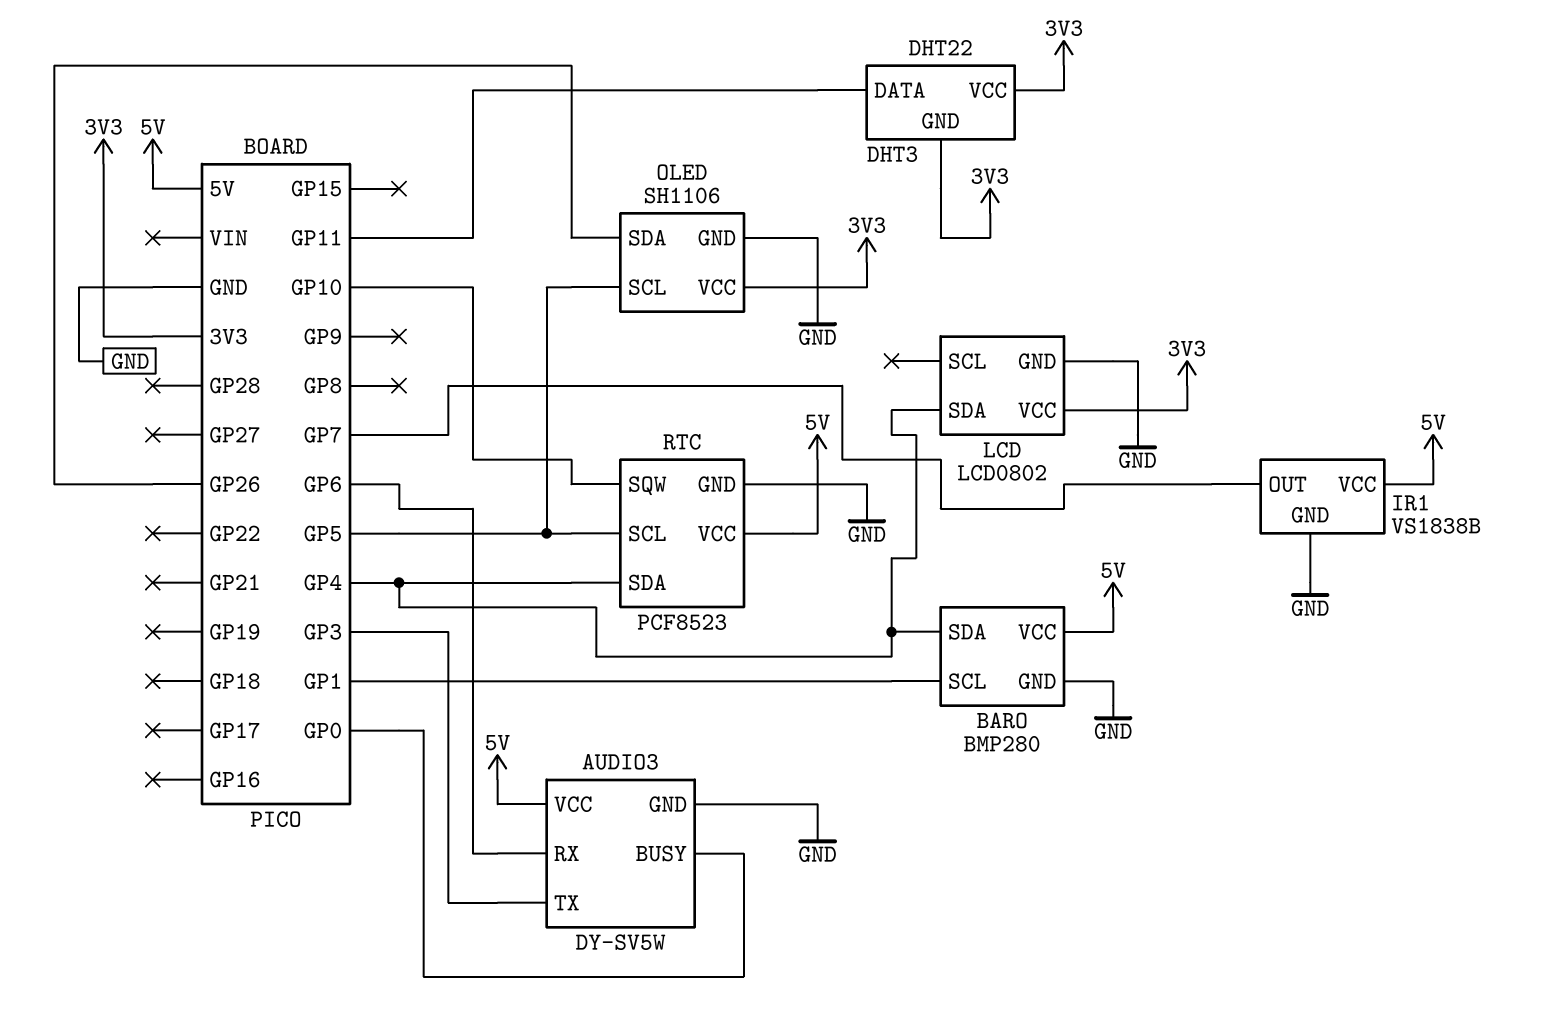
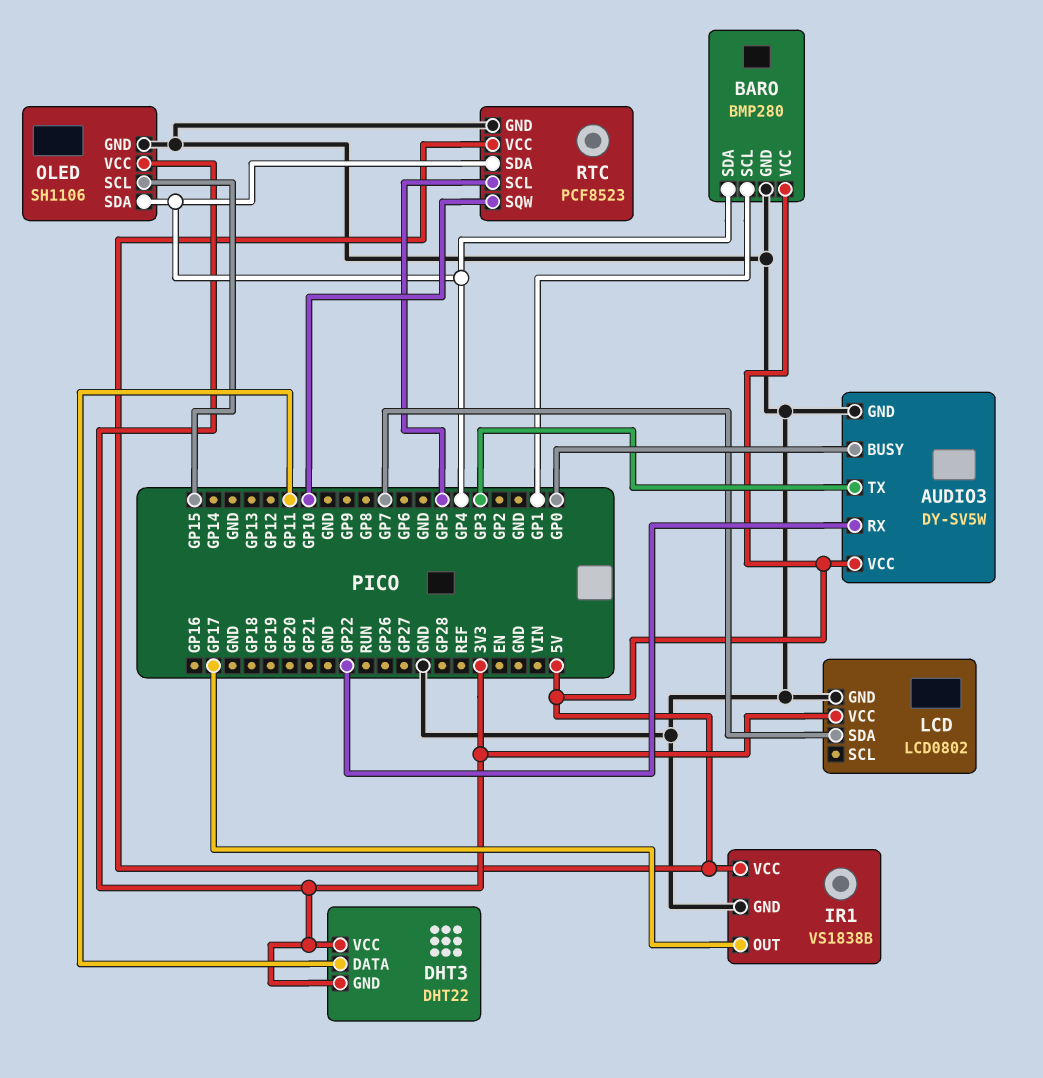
AUDIO3 pin RX: GP6 -> GP22
IR1 pin OUT: GP7 -> GP17
LCD pin SDA: GP4 -> GP7
OLED pin SCL: GP5 -> GP15
OLED pin SDA: GP26 -> GP4

